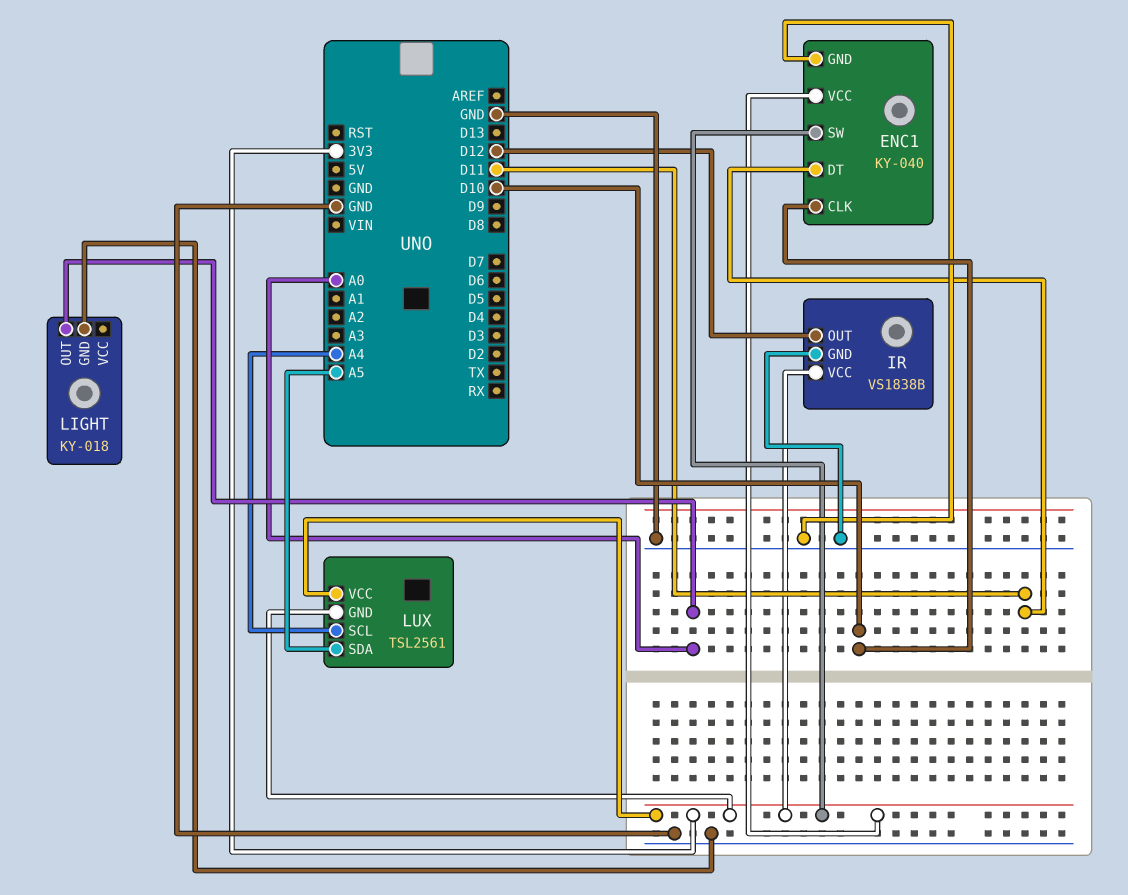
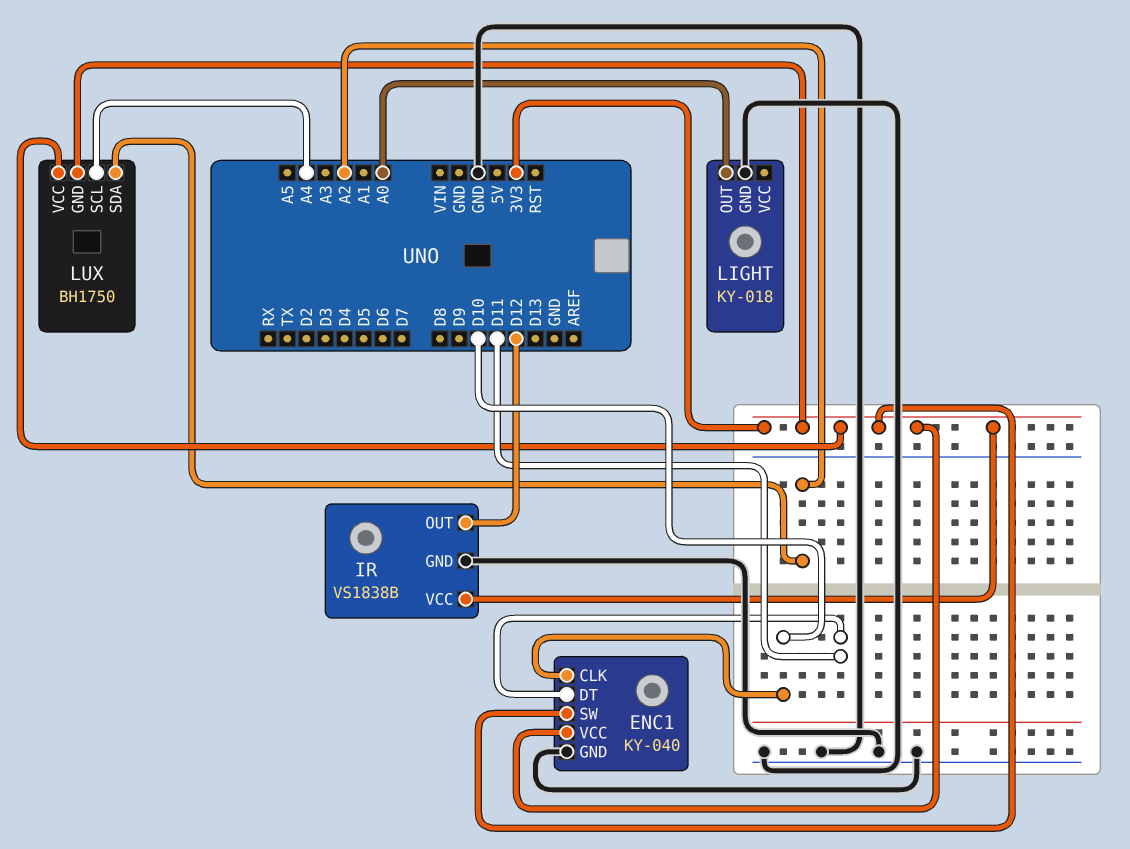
LUX: TSL2561 -> BH1750
LUX pin SDA: A5 -> A2

